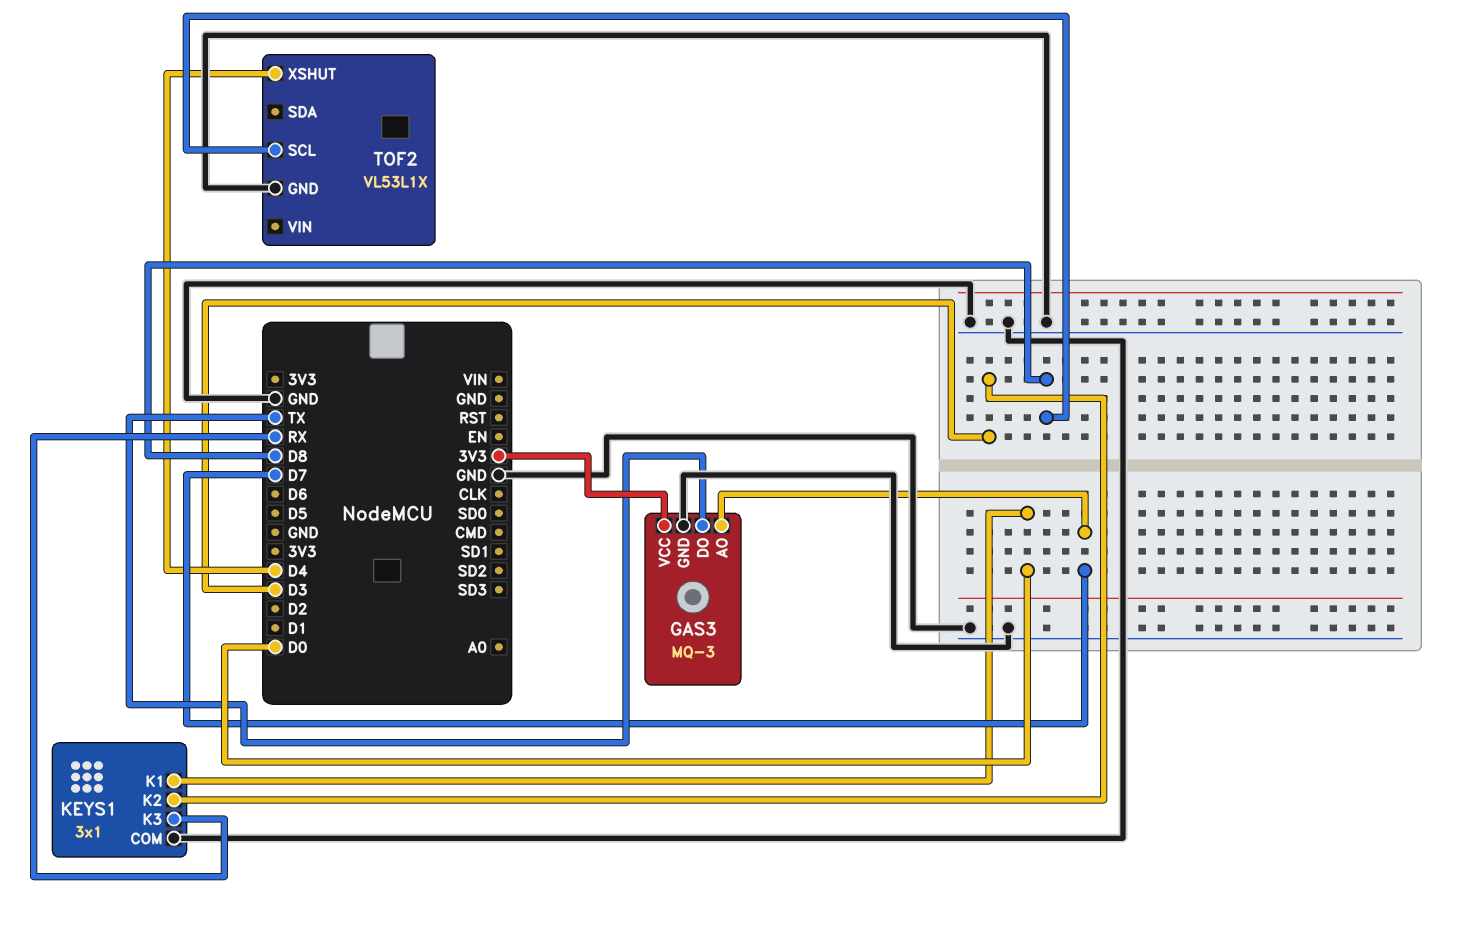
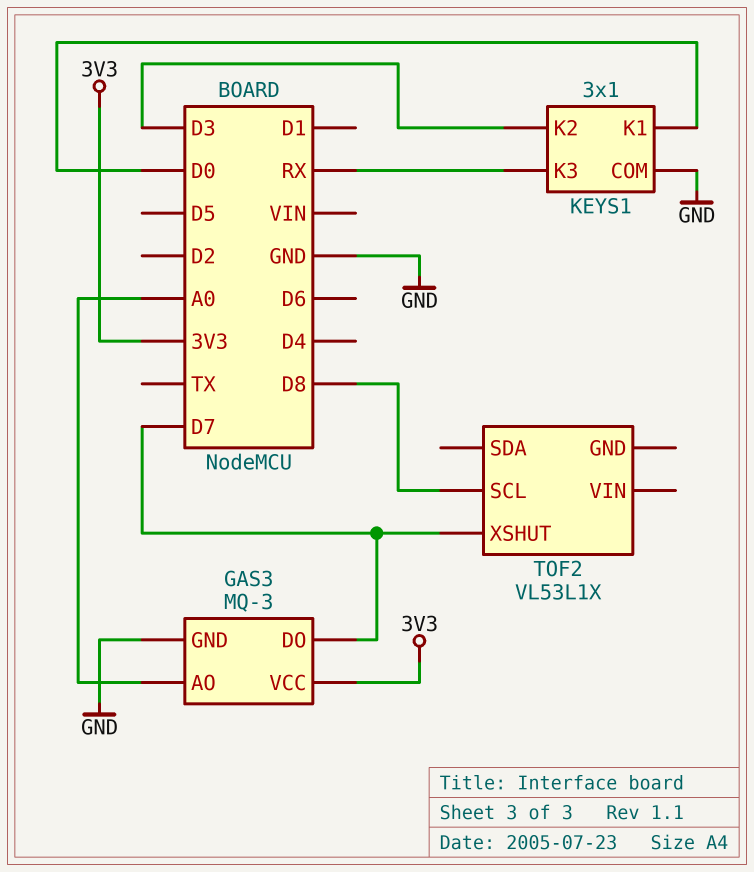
GAS3 pin AO: D7 -> A0
GAS3 pin DO: TX -> D7
TOF2 pin GND: GND -> none
TOF2 pin XSHUT: D4 -> D7

